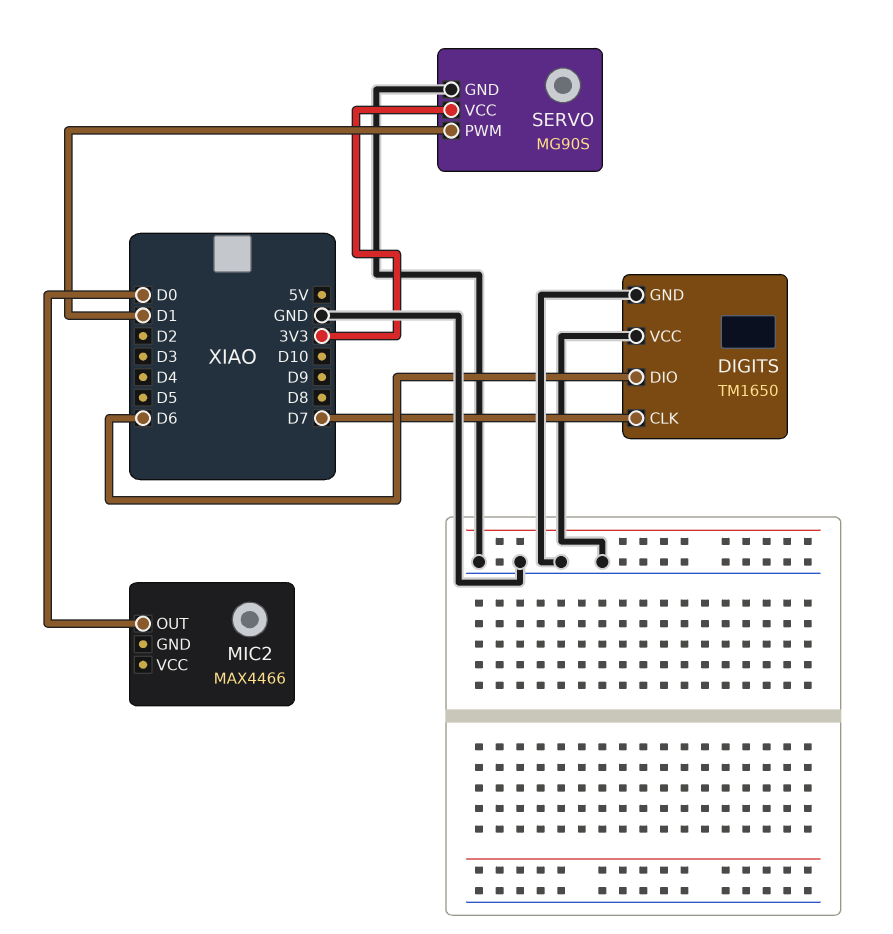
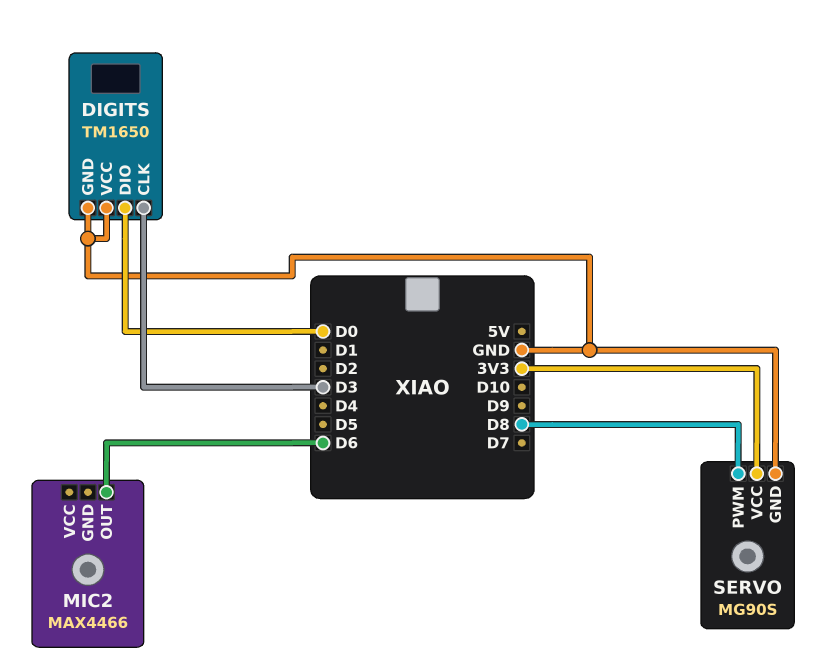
DIGITS pin CLK: D7 -> D3
DIGITS pin DIO: D6 -> D0
MIC2 pin OUT: D0 -> D6
SERVO pin PWM: D1 -> D8

